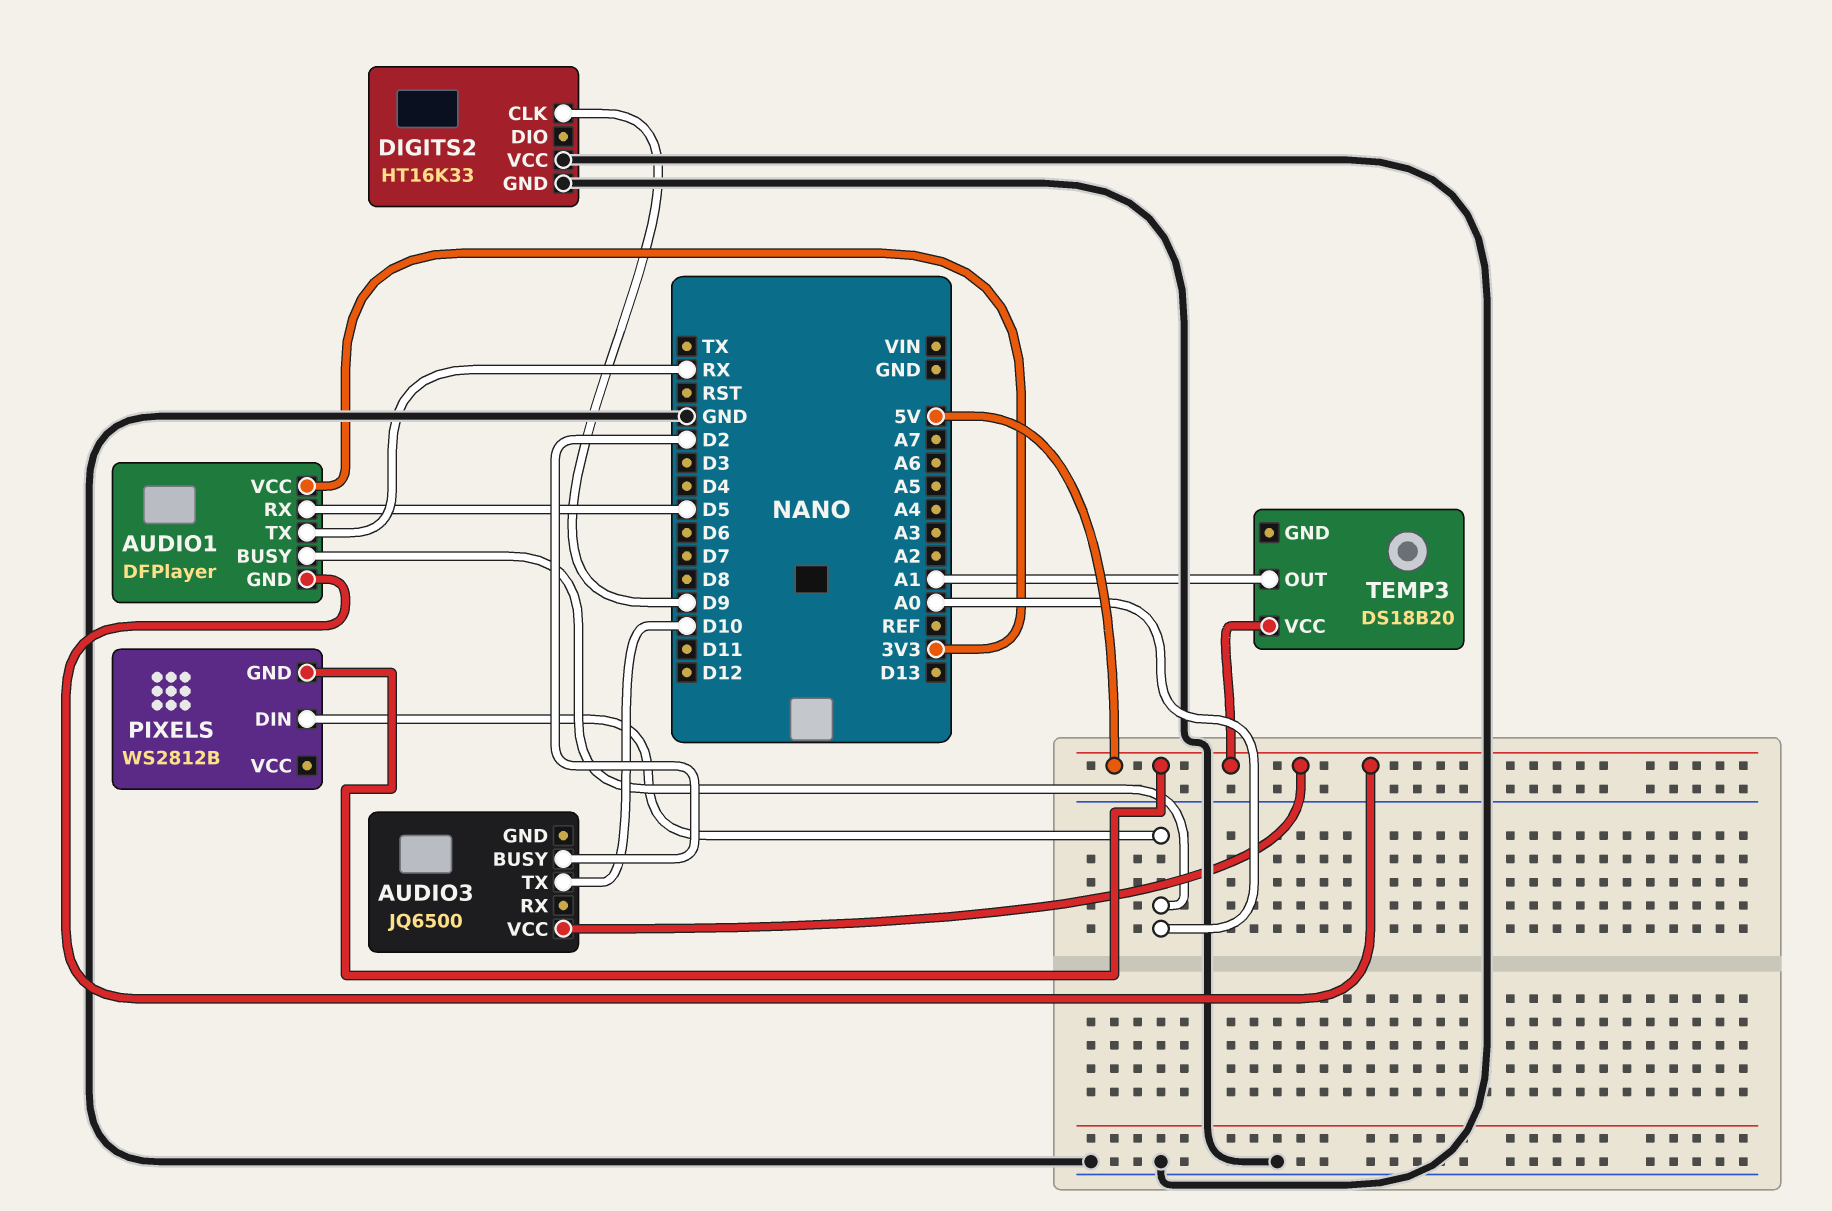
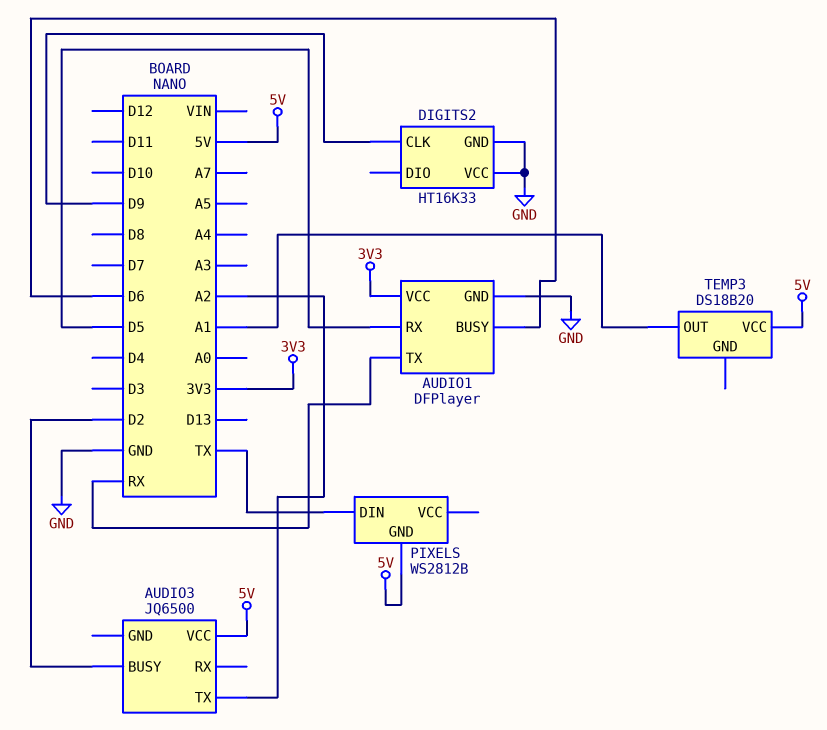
AUDIO1 pin BUSY: A0 -> D6
AUDIO1 pin GND: 5V -> GND
AUDIO3 pin TX: D10 -> A2
PIXELS pin DIN: A0 -> TX

